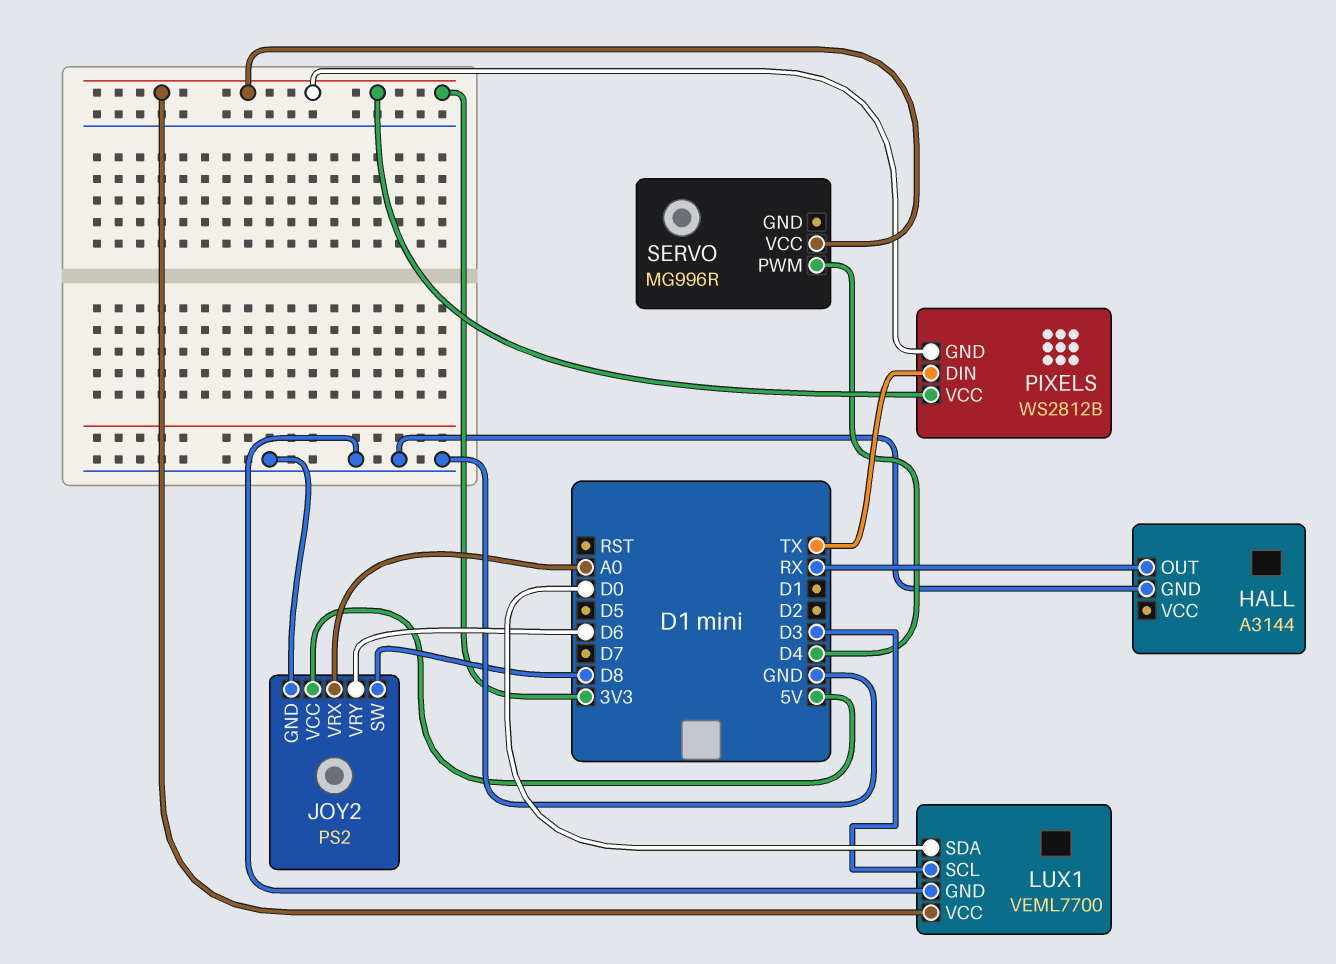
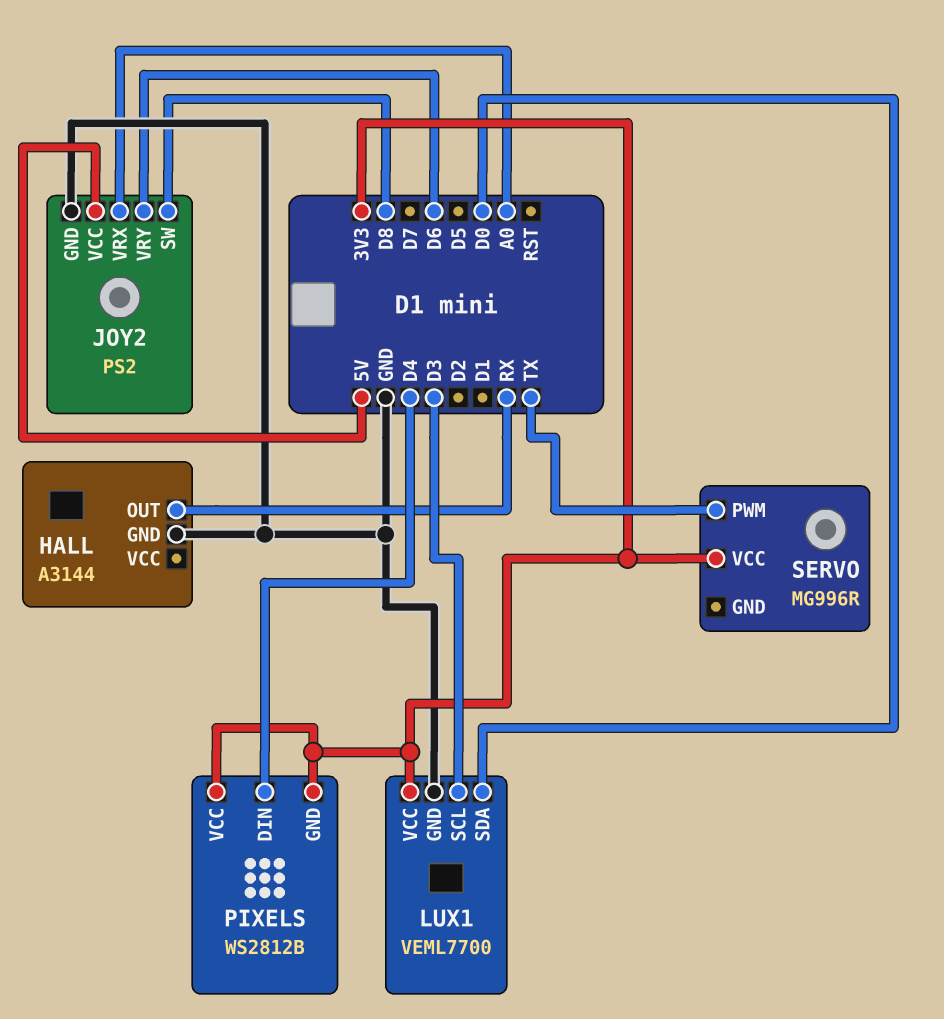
PIXELS pin DIN: TX -> D4
SERVO pin PWM: D4 -> TX

